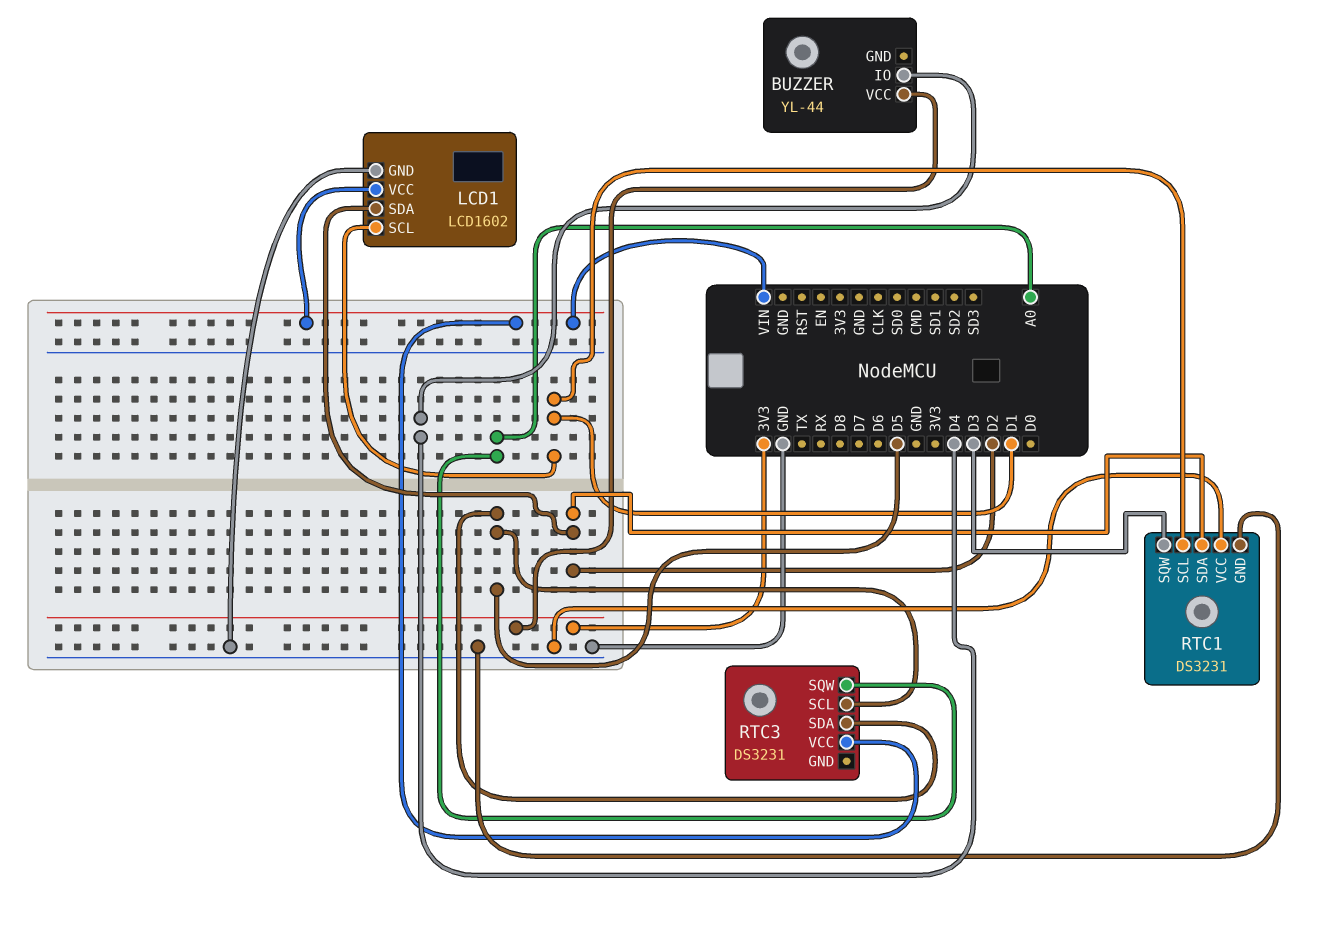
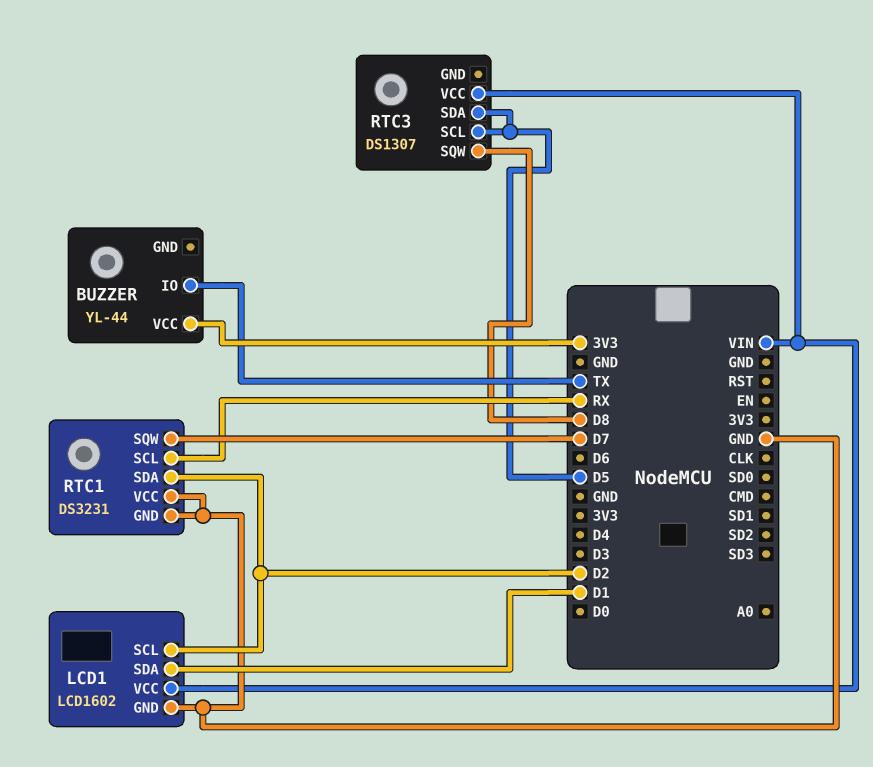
BUZZER pin IO: D4 -> TX
LCD1 pin SCL: D1 -> D2
LCD1 pin SDA: D2 -> D1
RTC1 pin SCL: D1 -> RX
RTC1 pin SQW: D3 -> D7
RTC3: DS3231 -> DS1307
RTC3 pin SQW: A0 -> D8

